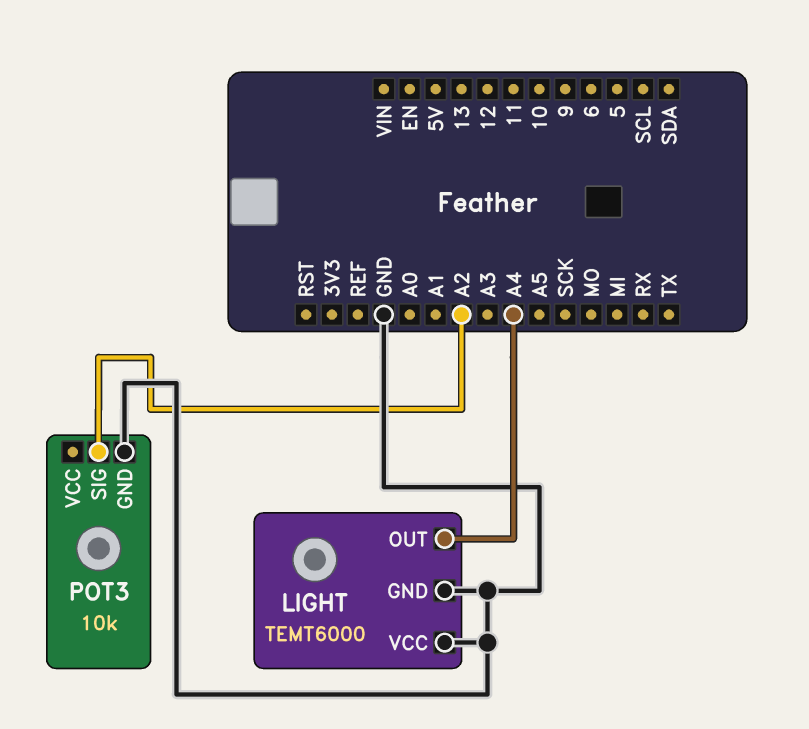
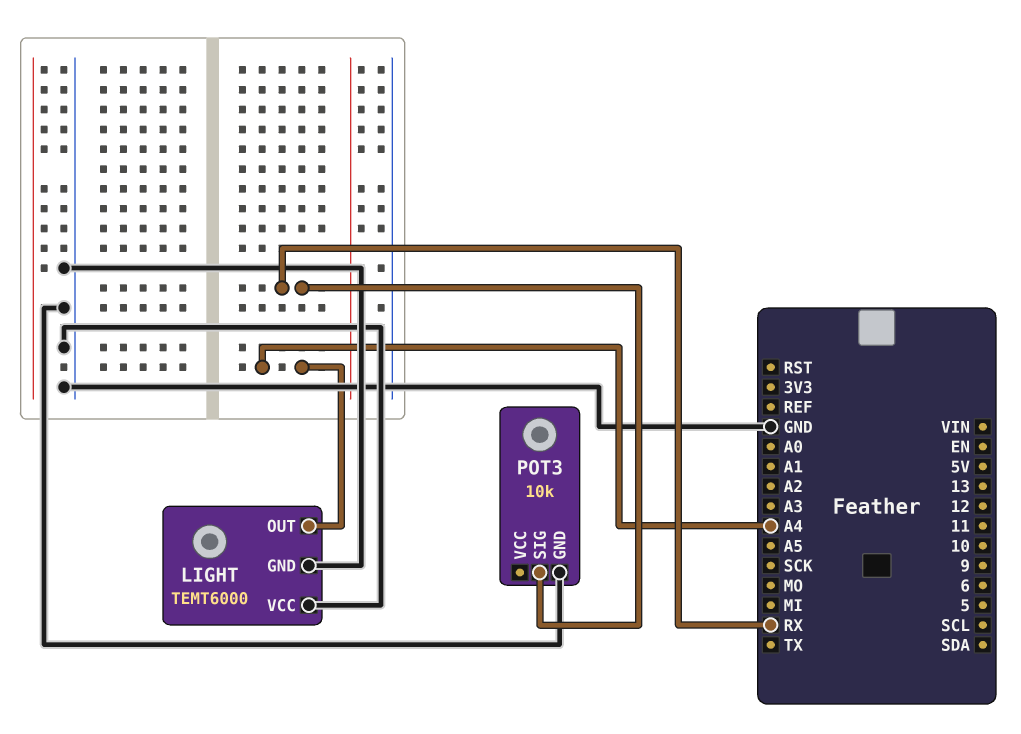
POT3 pin SIG: A2 -> RX

